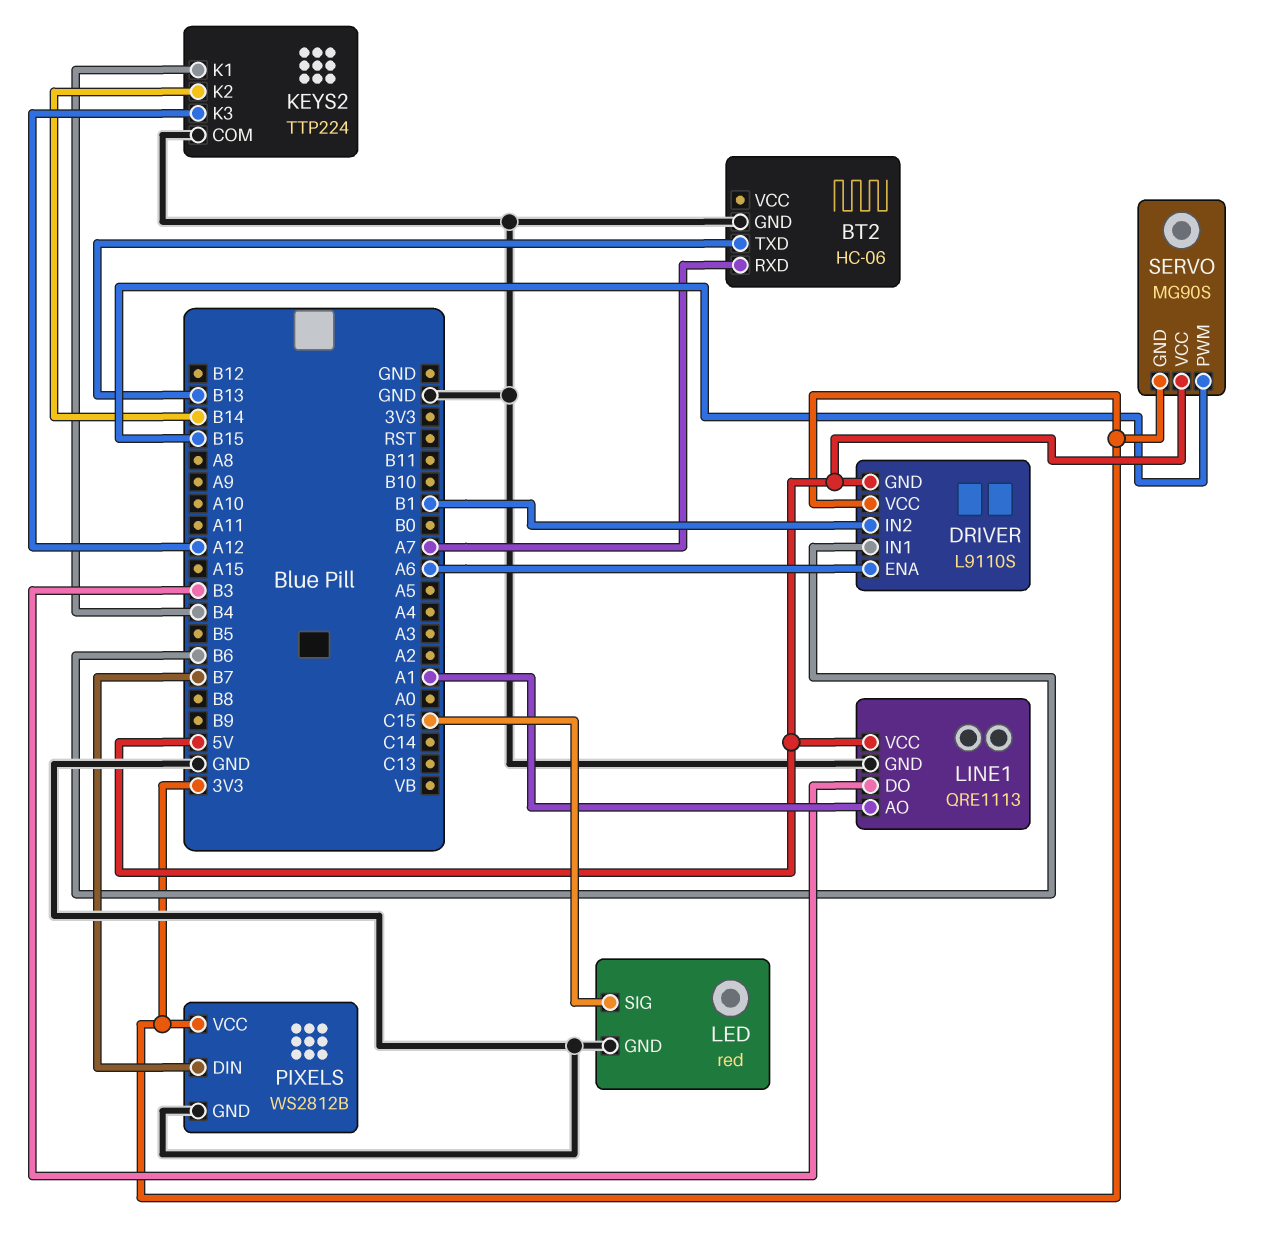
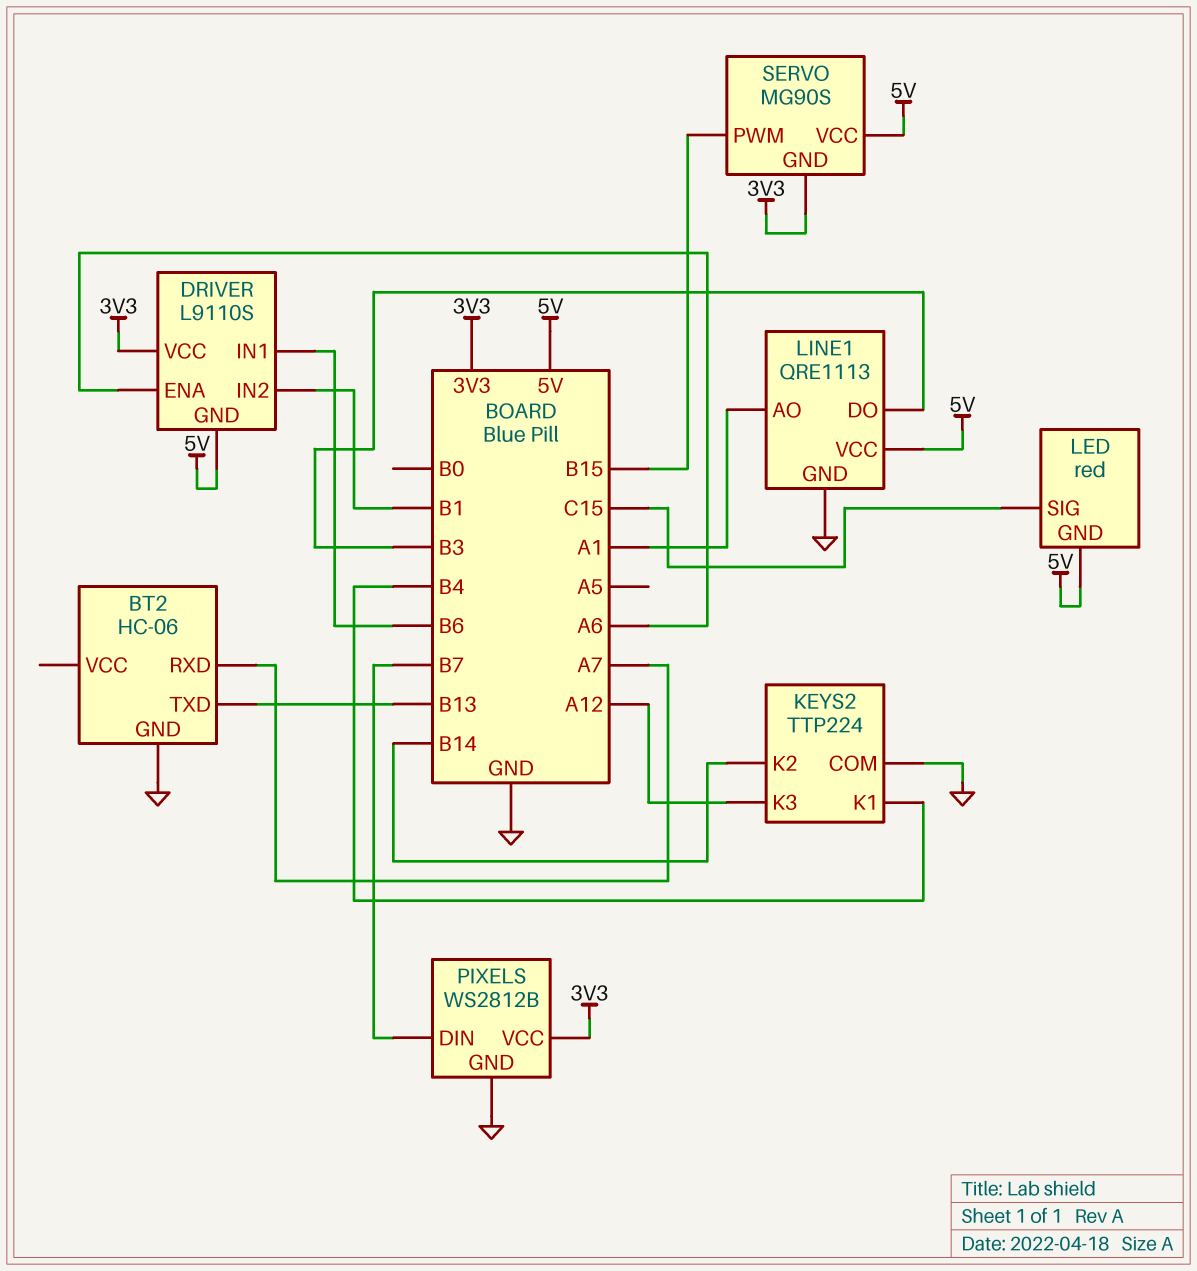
LED pin GND: GND -> 5V

